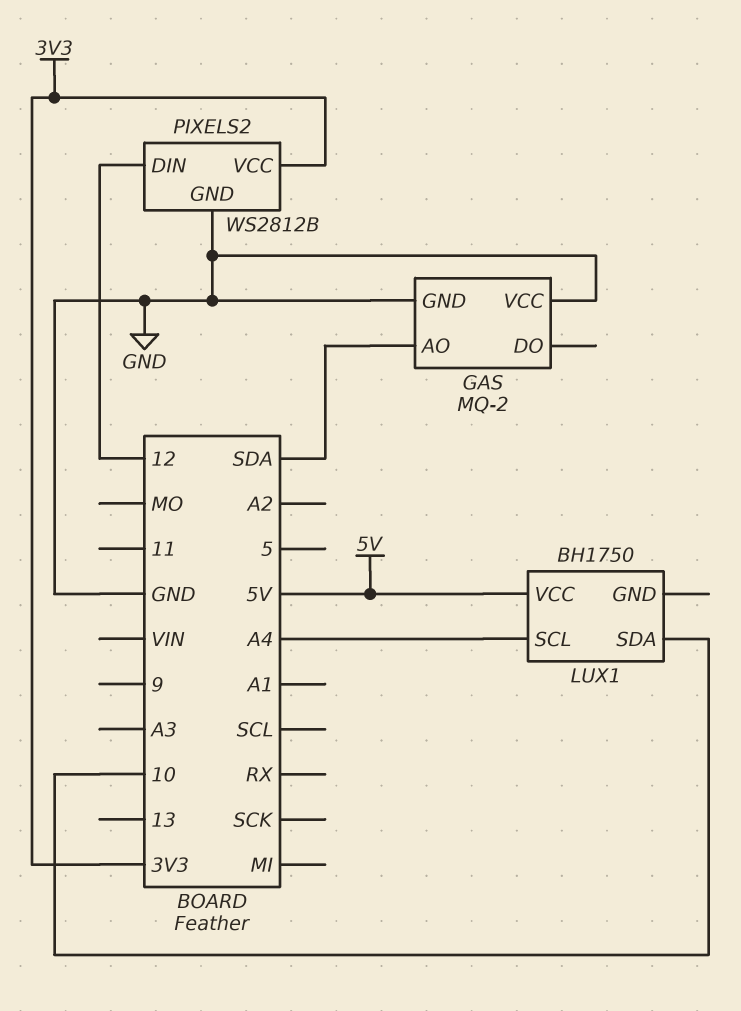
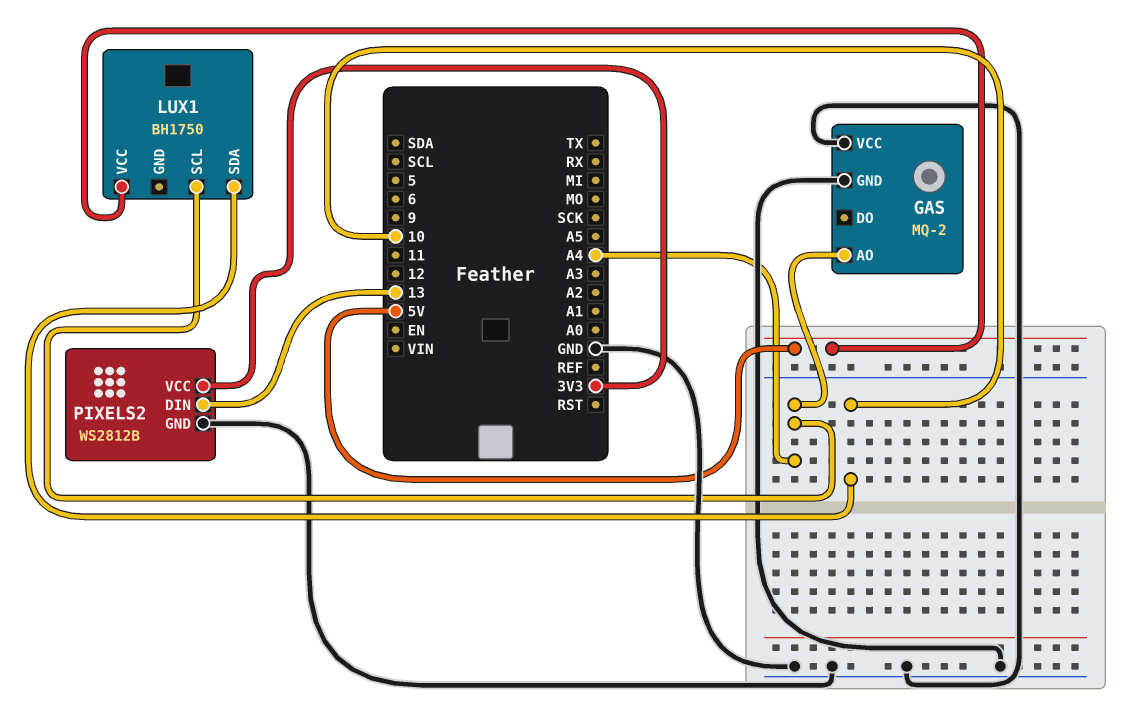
GAS pin AO: SDA -> A4
PIXELS2 pin DIN: 12 -> 13

